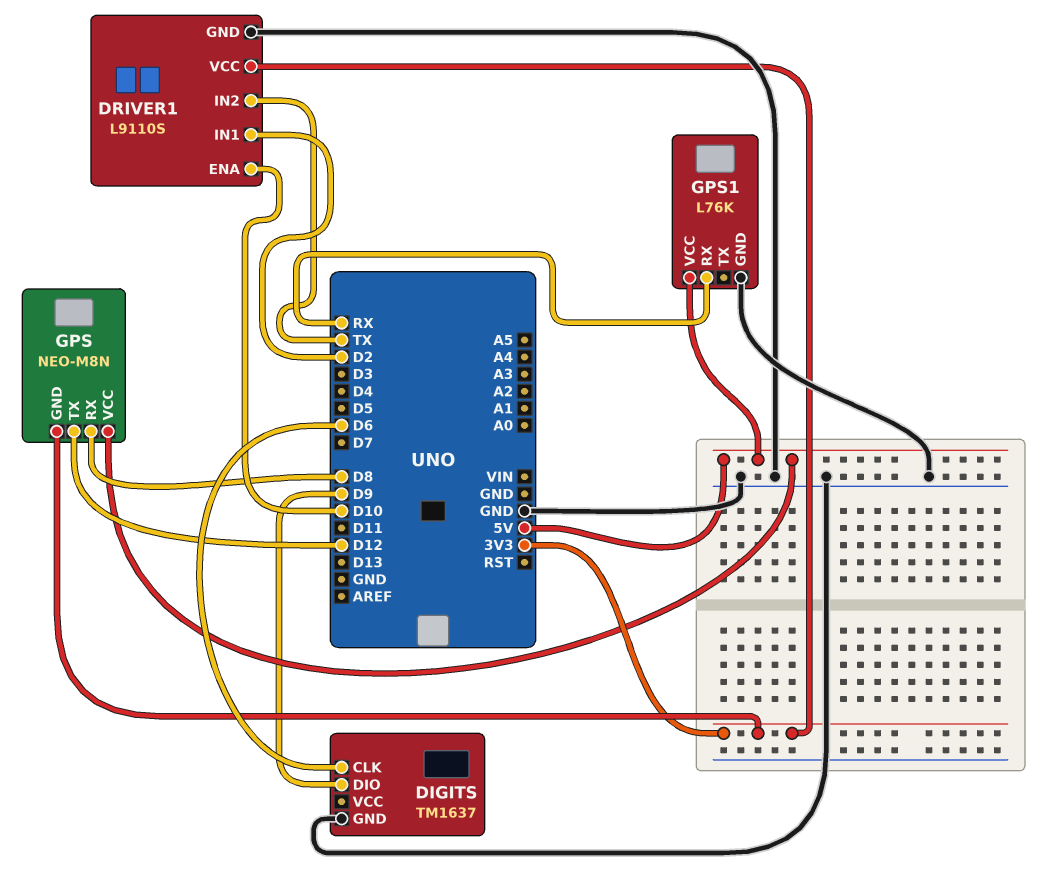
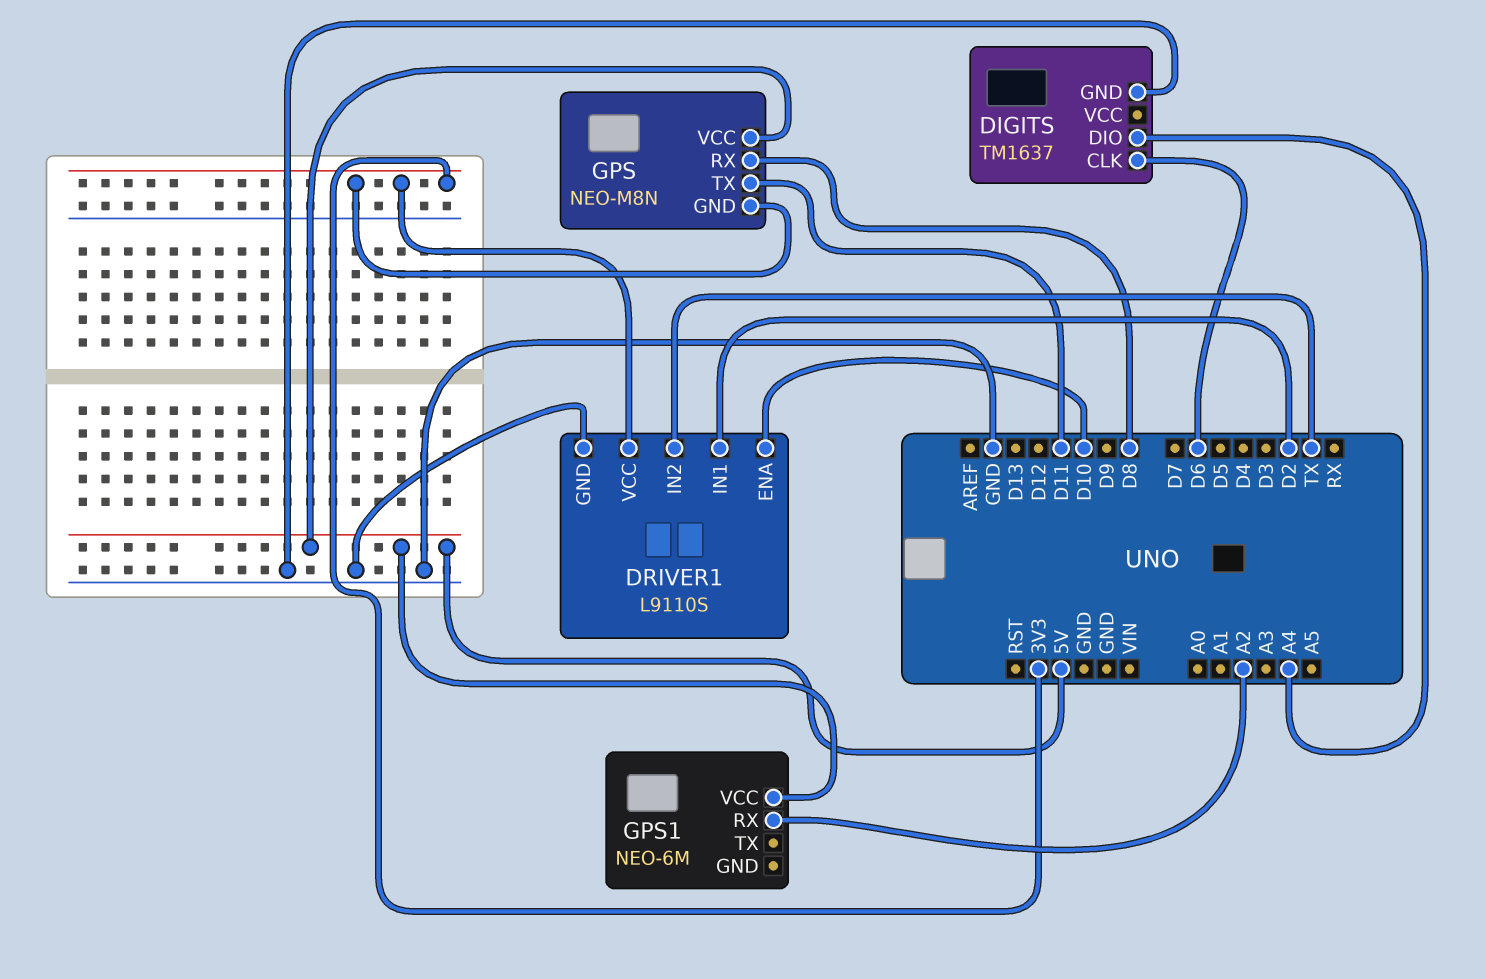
DIGITS pin DIO: D9 -> A4
GPS pin TX: D12 -> D11
GPS1: L76K -> NEO-6M
GPS1 pin GND: GND -> none
GPS1 pin RX: RX -> A2

